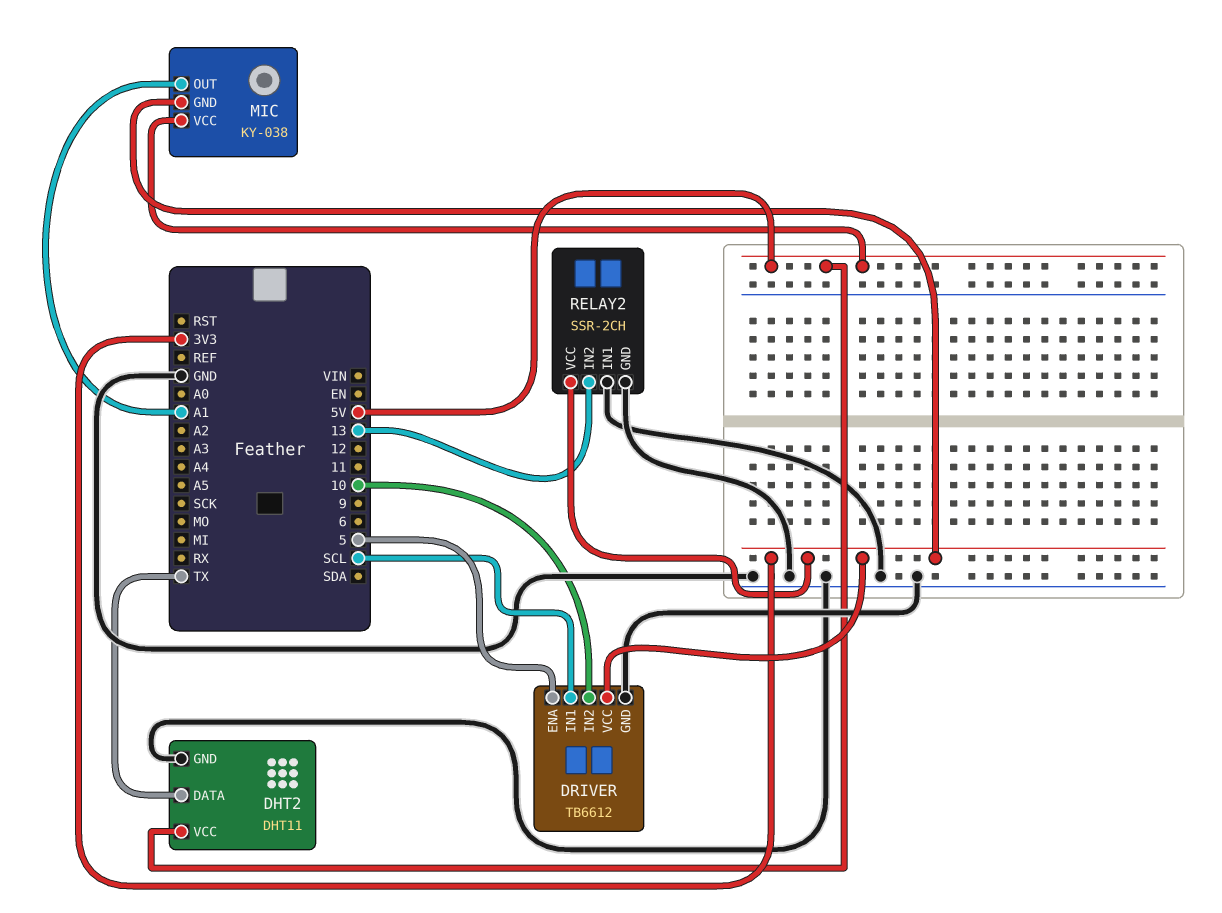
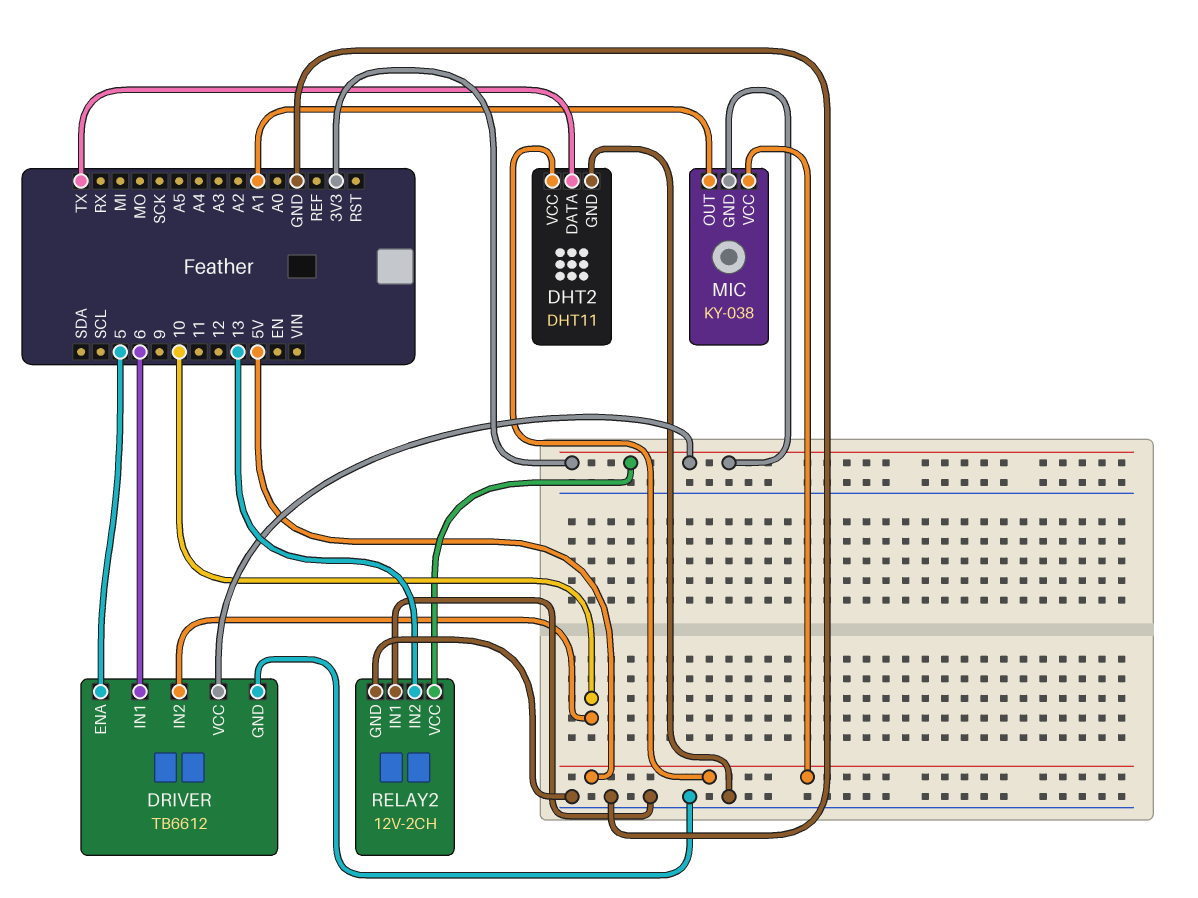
DRIVER pin IN1: SCL -> 6
RELAY2: SSR-2CH -> 12V-2CH

